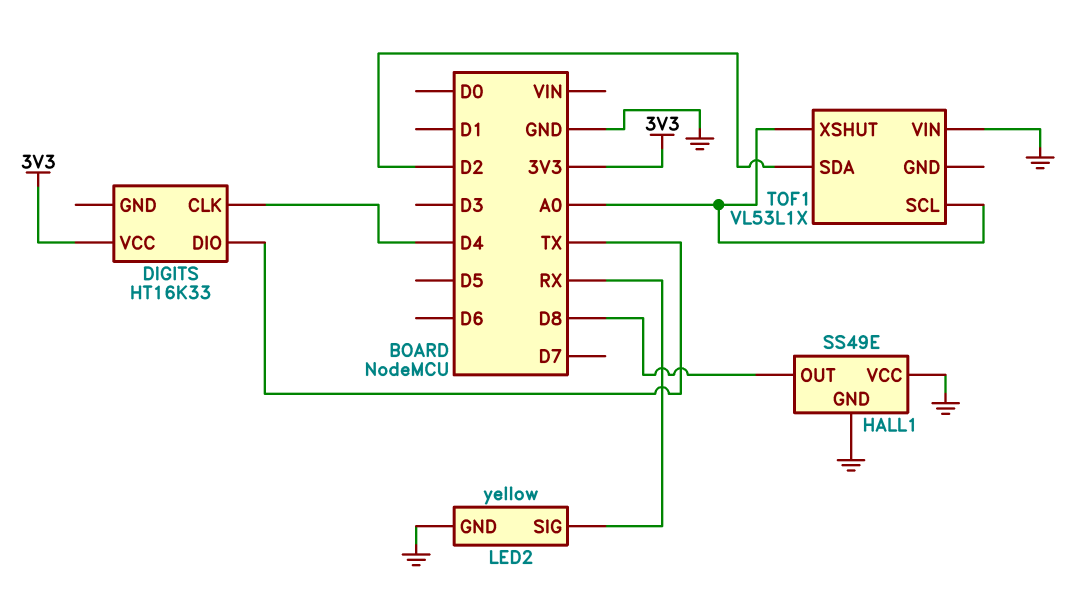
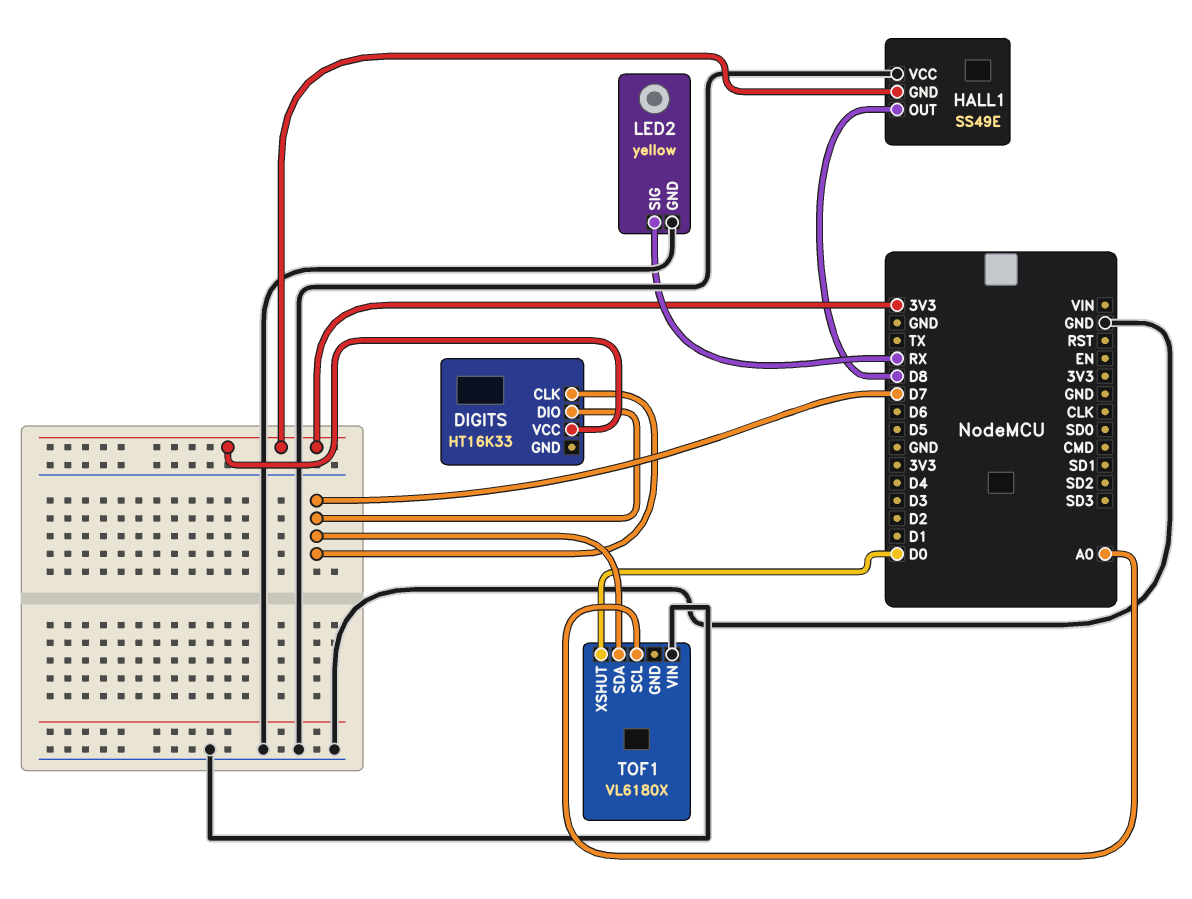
DIGITS pin CLK: D4 -> D7
DIGITS pin DIO: TX -> D7
HALL1 pin GND: GND -> 3V3
TOF1: VL53L1X -> VL6180X
TOF1 pin SDA: D2 -> D7
TOF1 pin XSHUT: A0 -> D0

